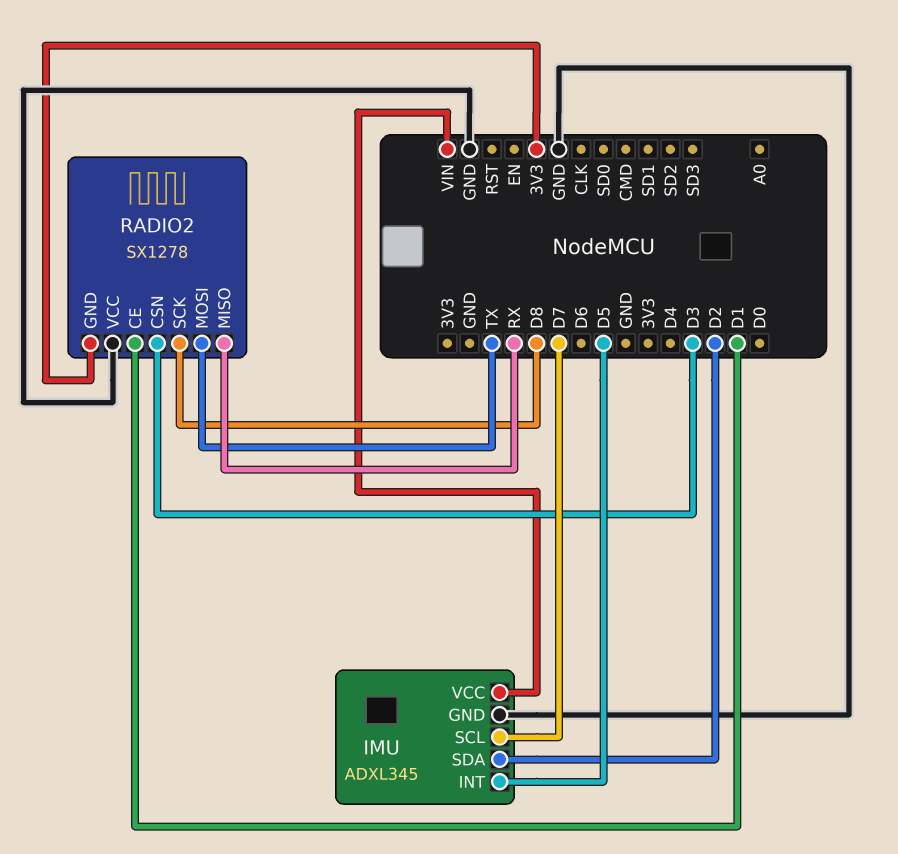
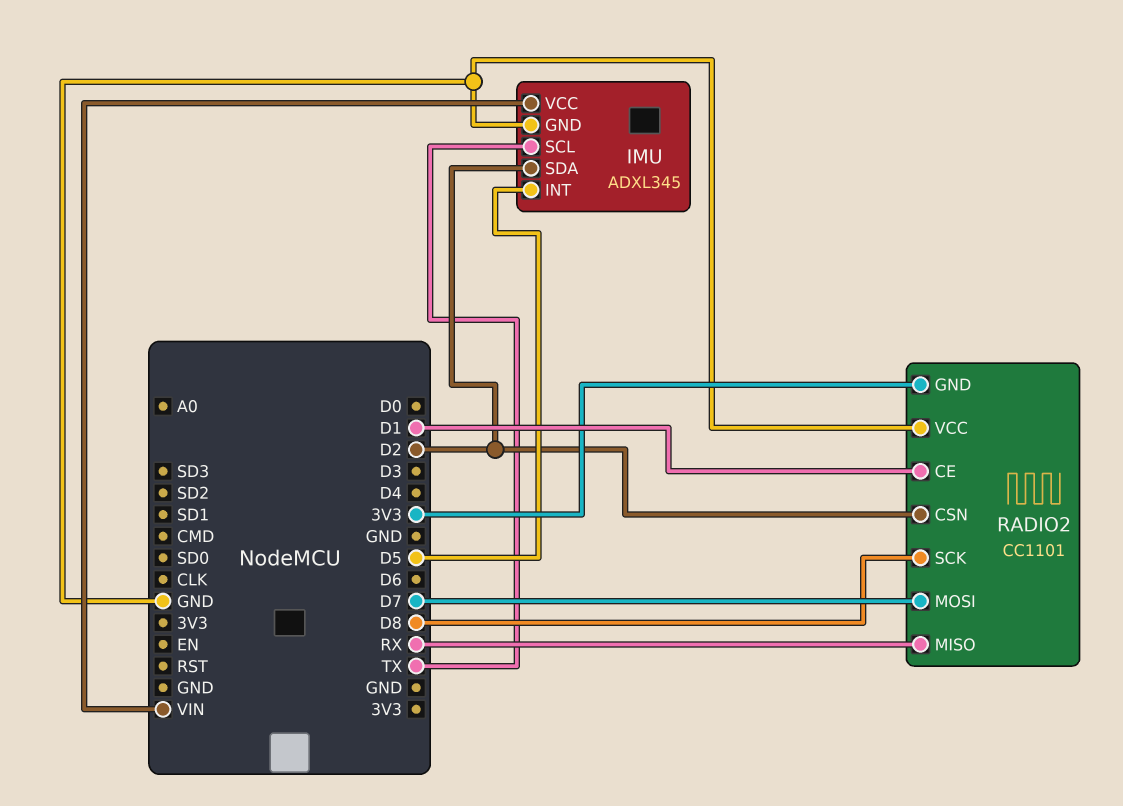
IMU pin SCL: D7 -> TX
RADIO2: SX1278 -> CC1101
RADIO2 pin CSN: D3 -> D2
RADIO2 pin MOSI: TX -> D7

